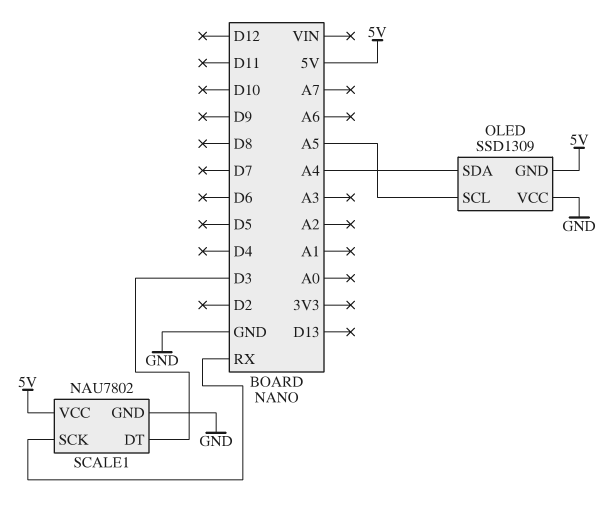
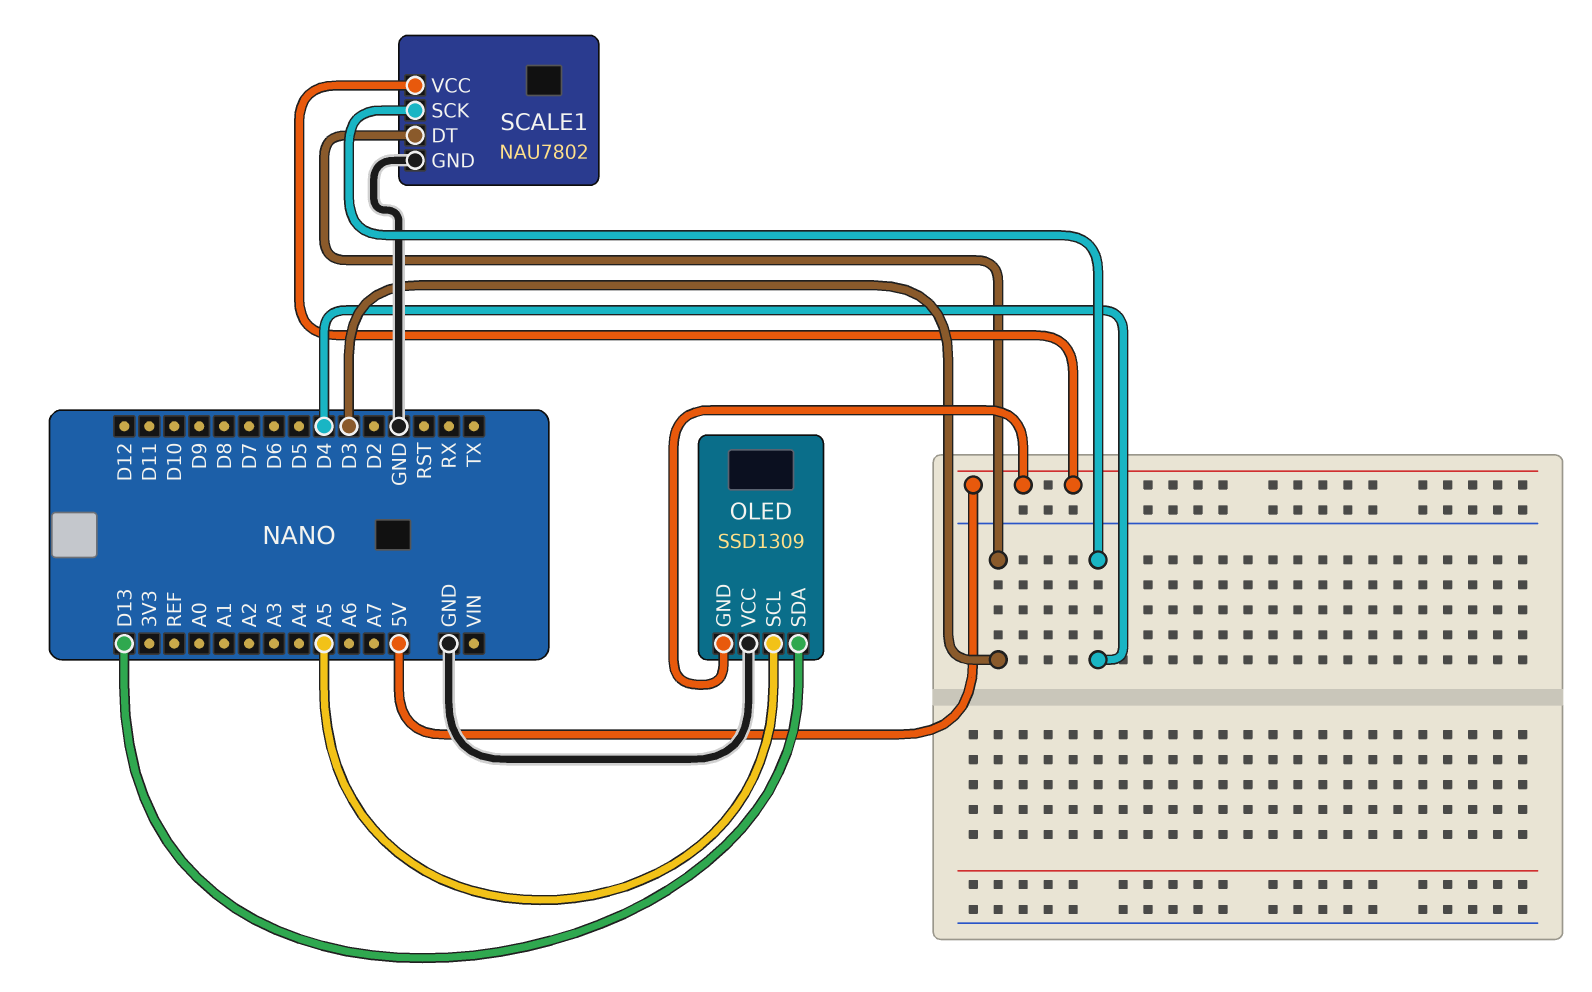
OLED pin SDA: A4 -> D13
SCALE1 pin SCK: RX -> D4

